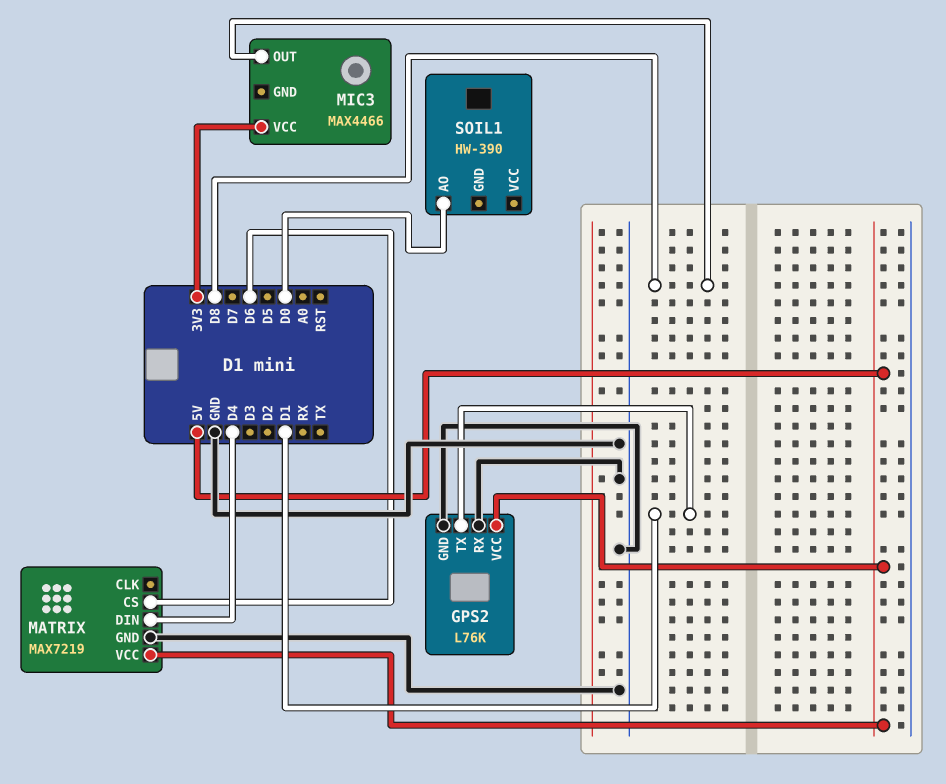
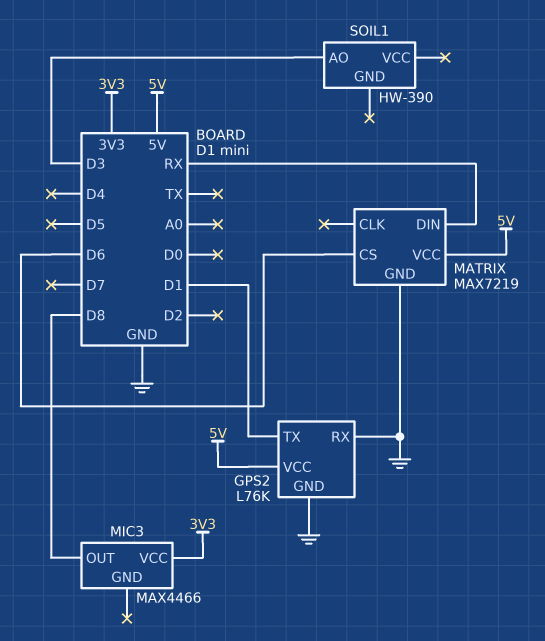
MATRIX pin DIN: D4 -> RX
SOIL1 pin AO: D0 -> D3

